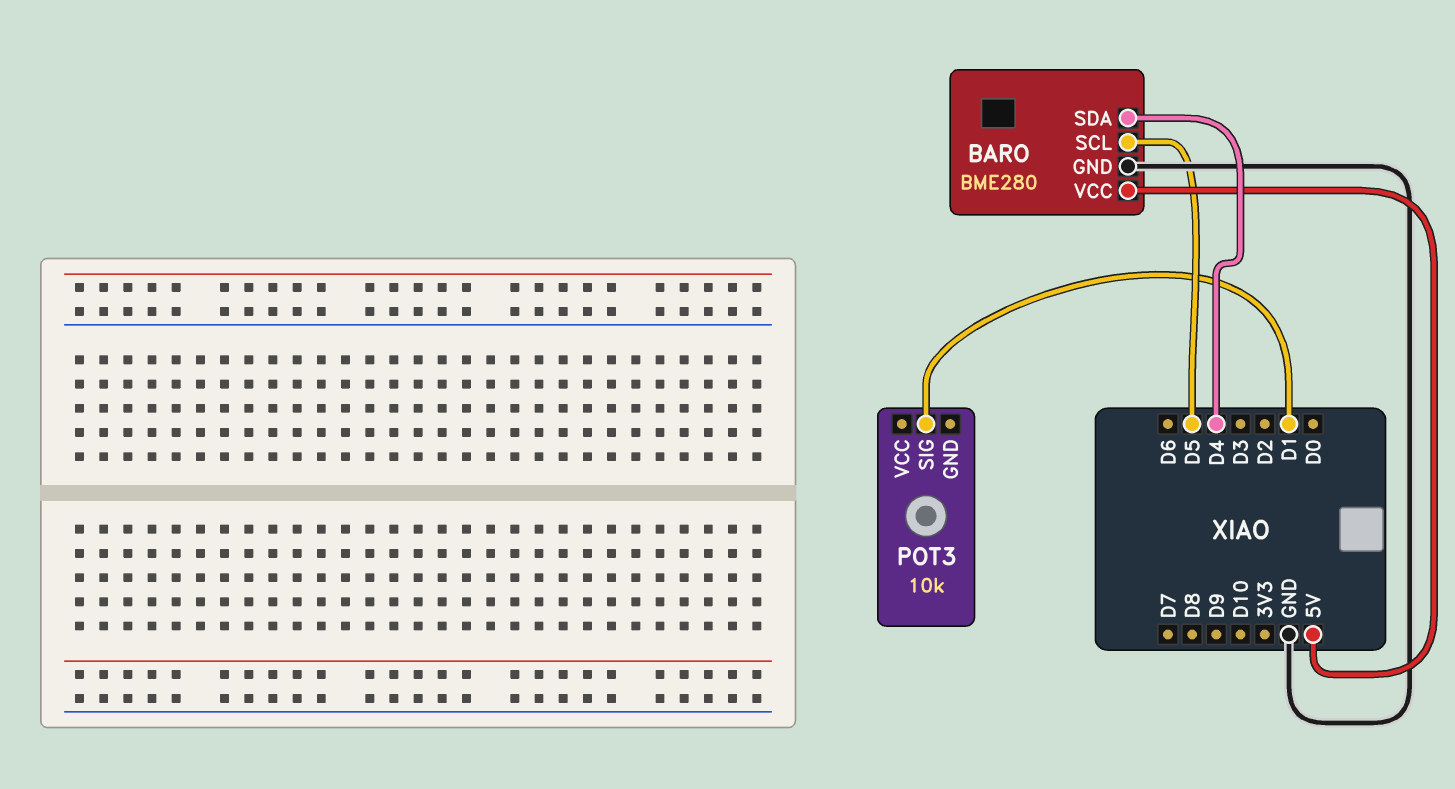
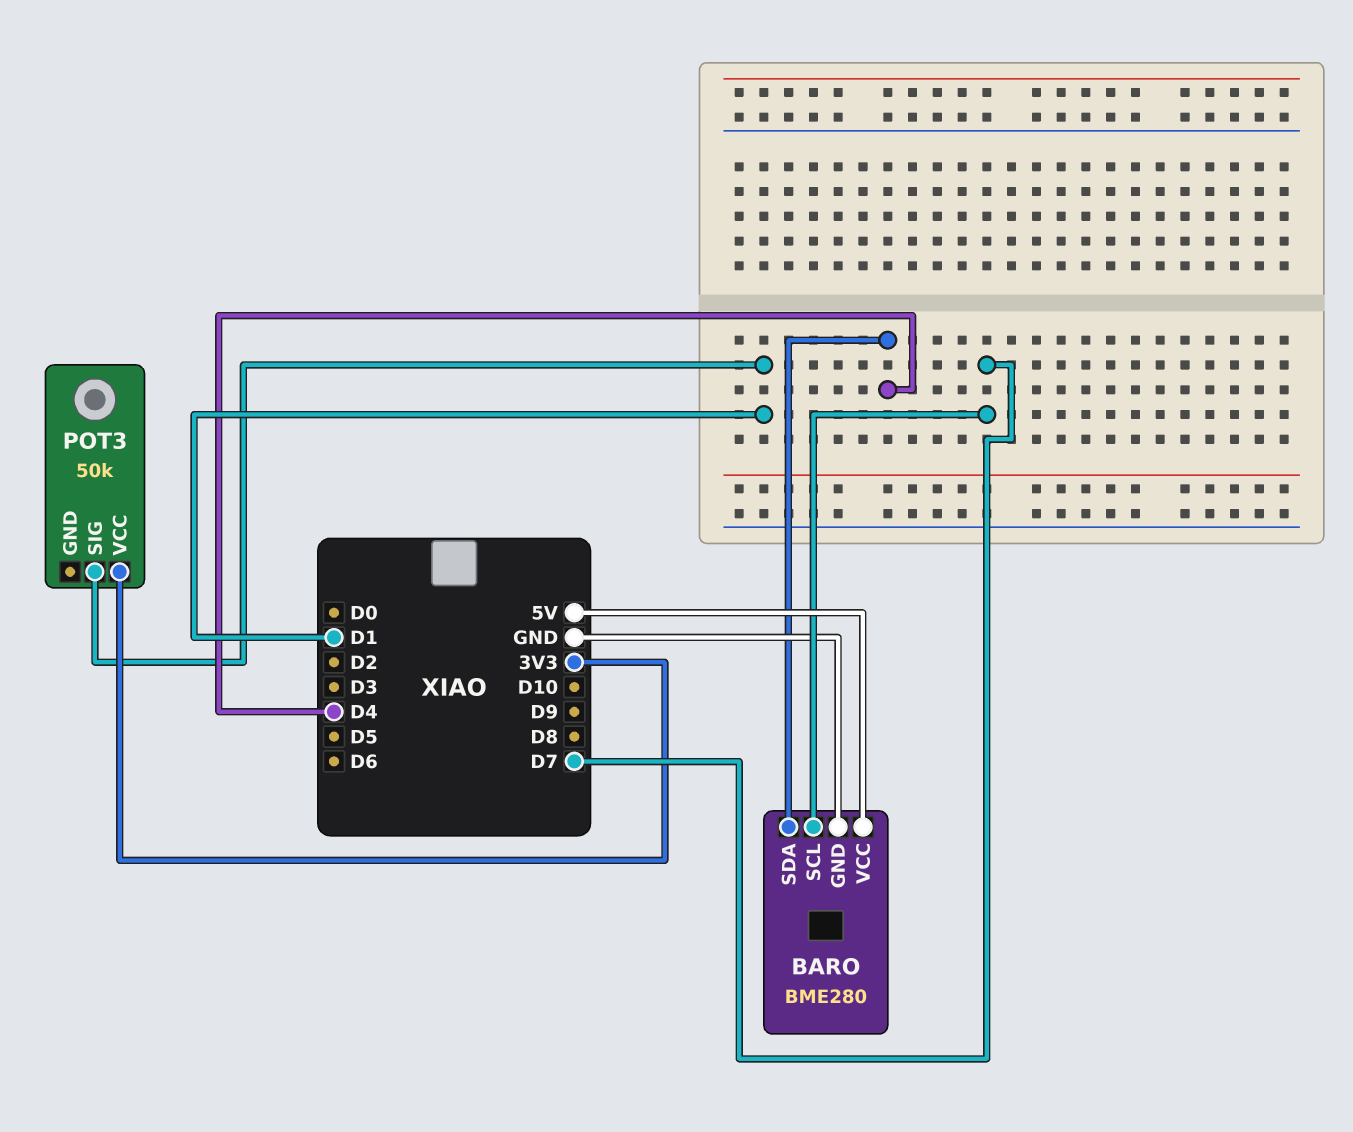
BARO pin SCL: D5 -> D7
POT3: 10k -> 50k
POT3 pin VCC: none -> 3V3

